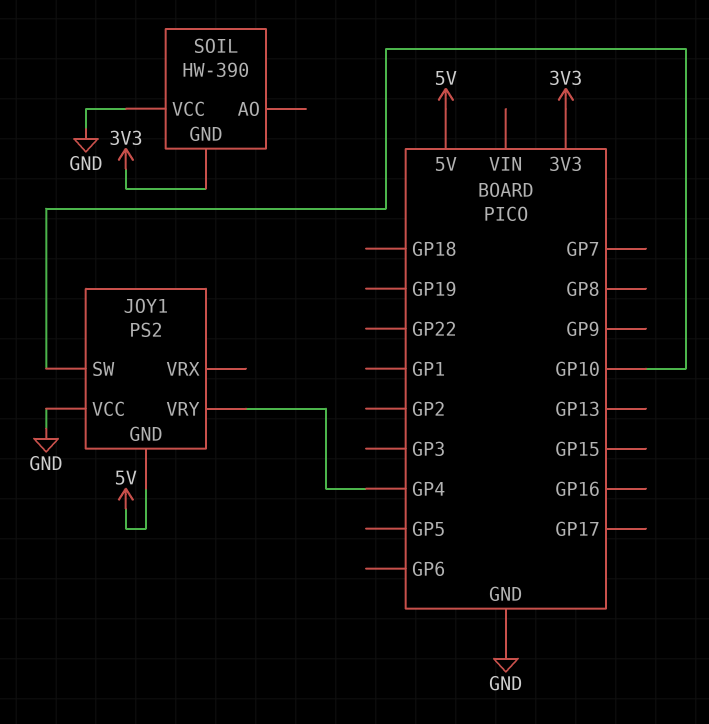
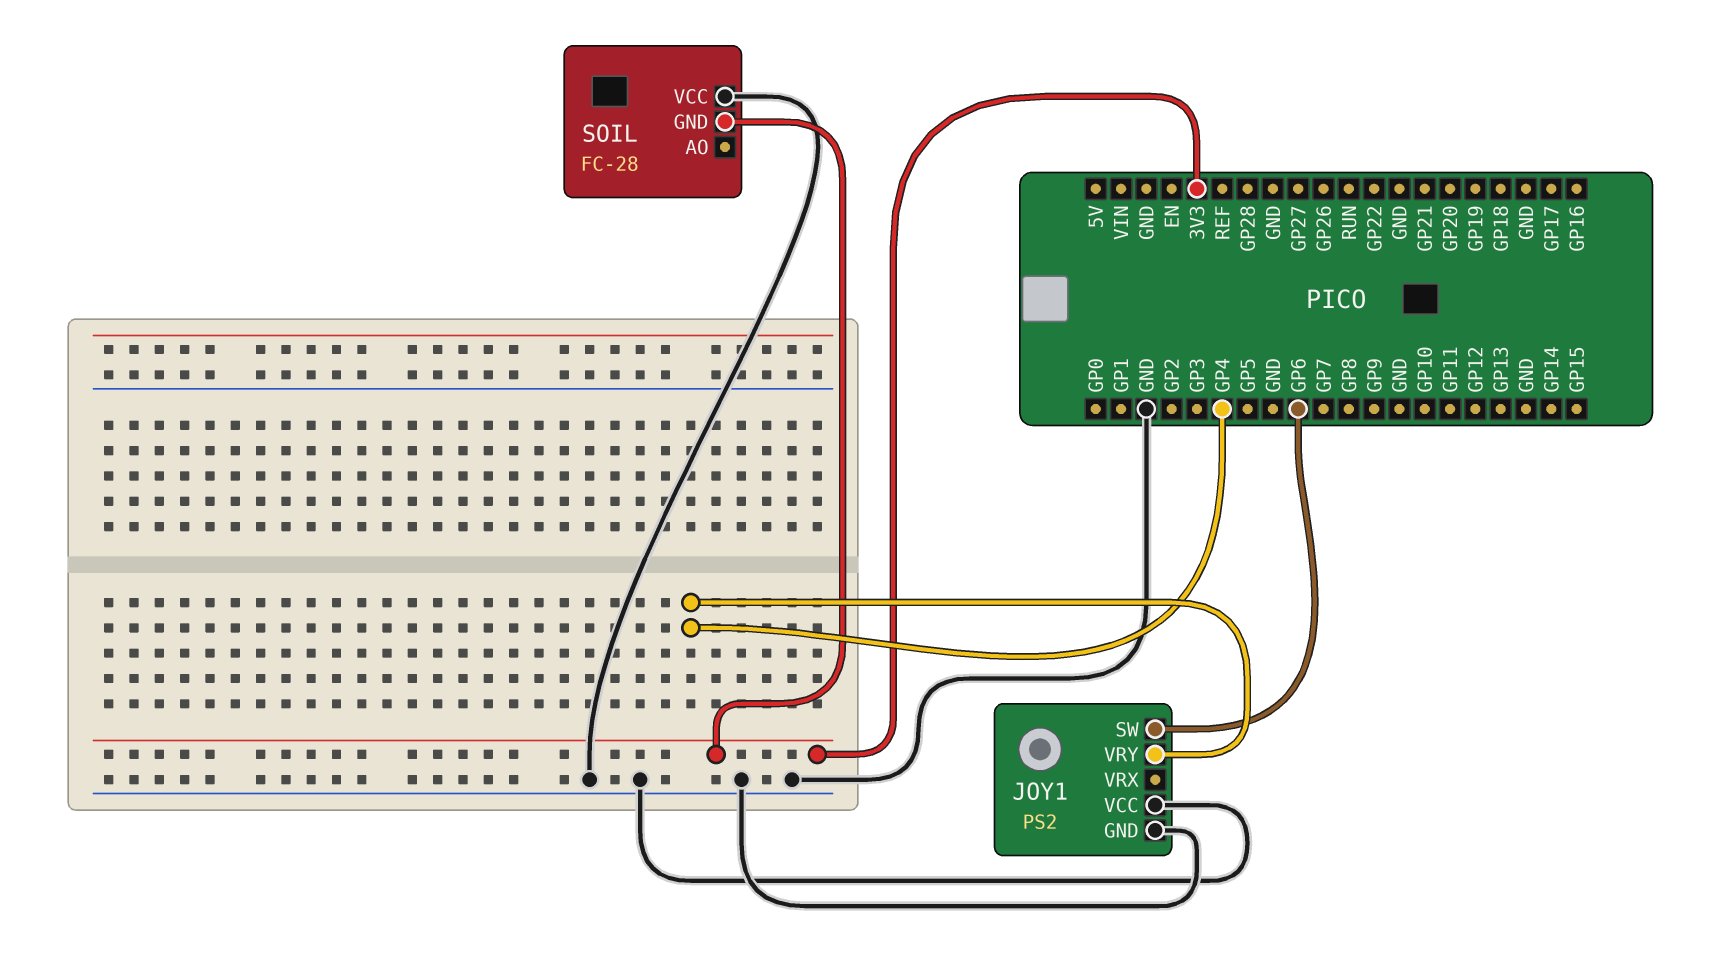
JOY1 pin GND: 5V -> GND
JOY1 pin SW: GP10 -> GP6
SOIL: HW-390 -> FC-28

